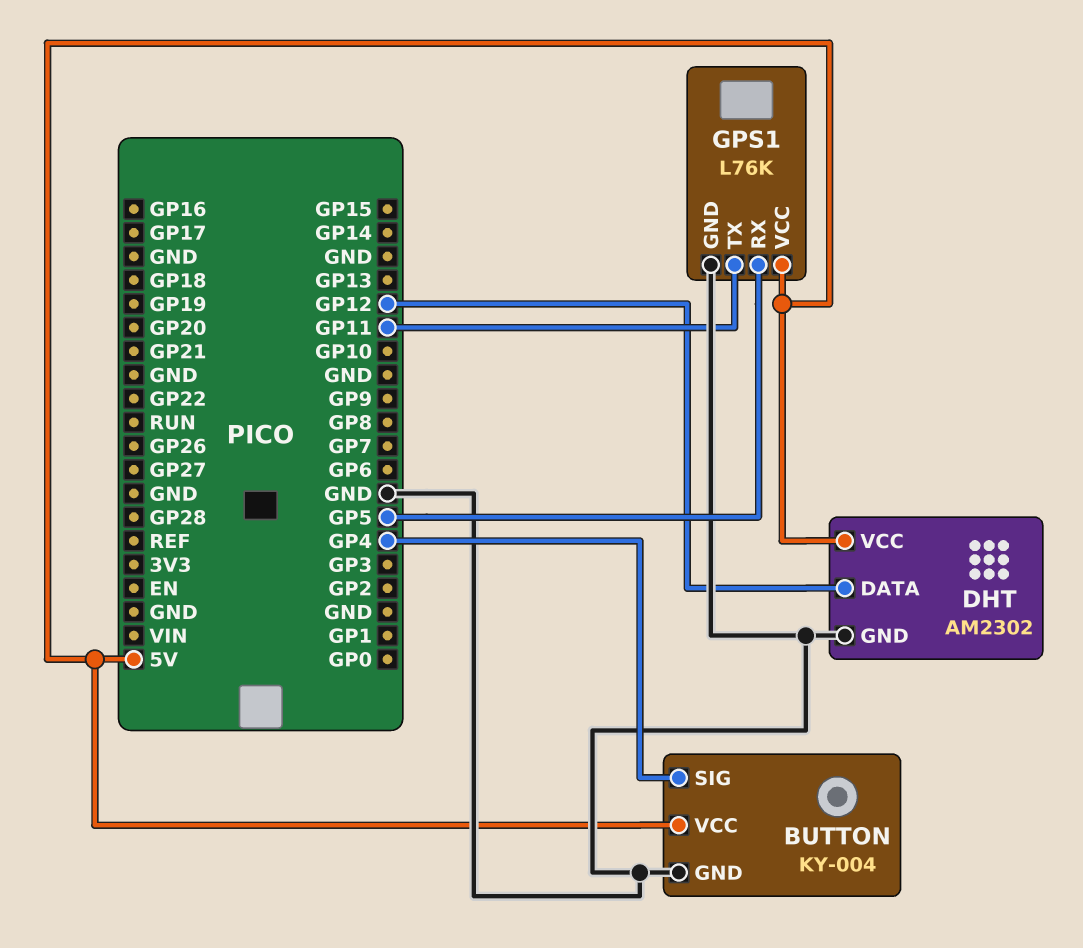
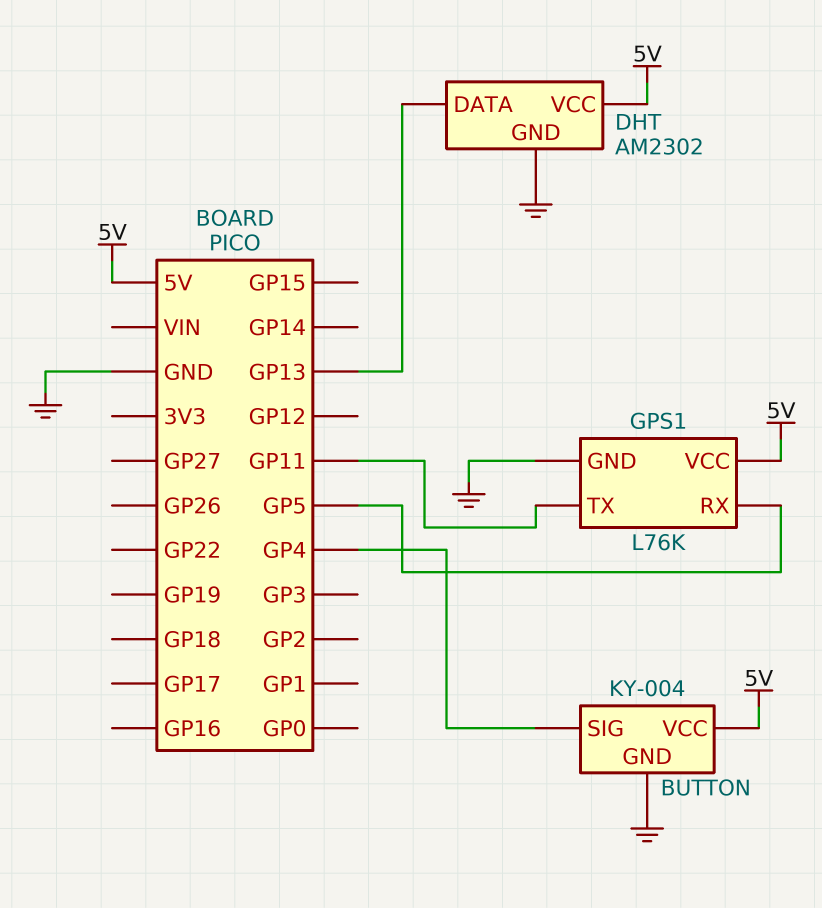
DHT pin DATA: GP12 -> GP13

